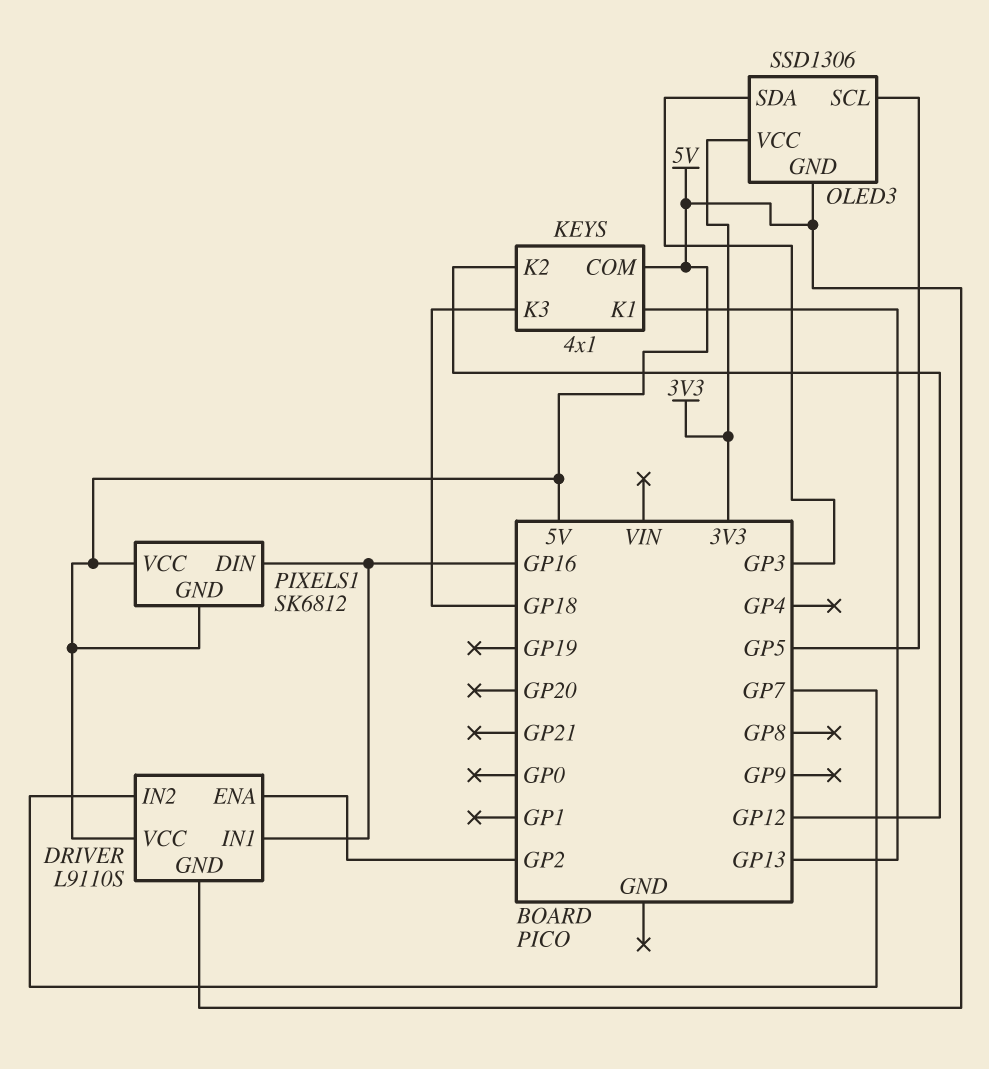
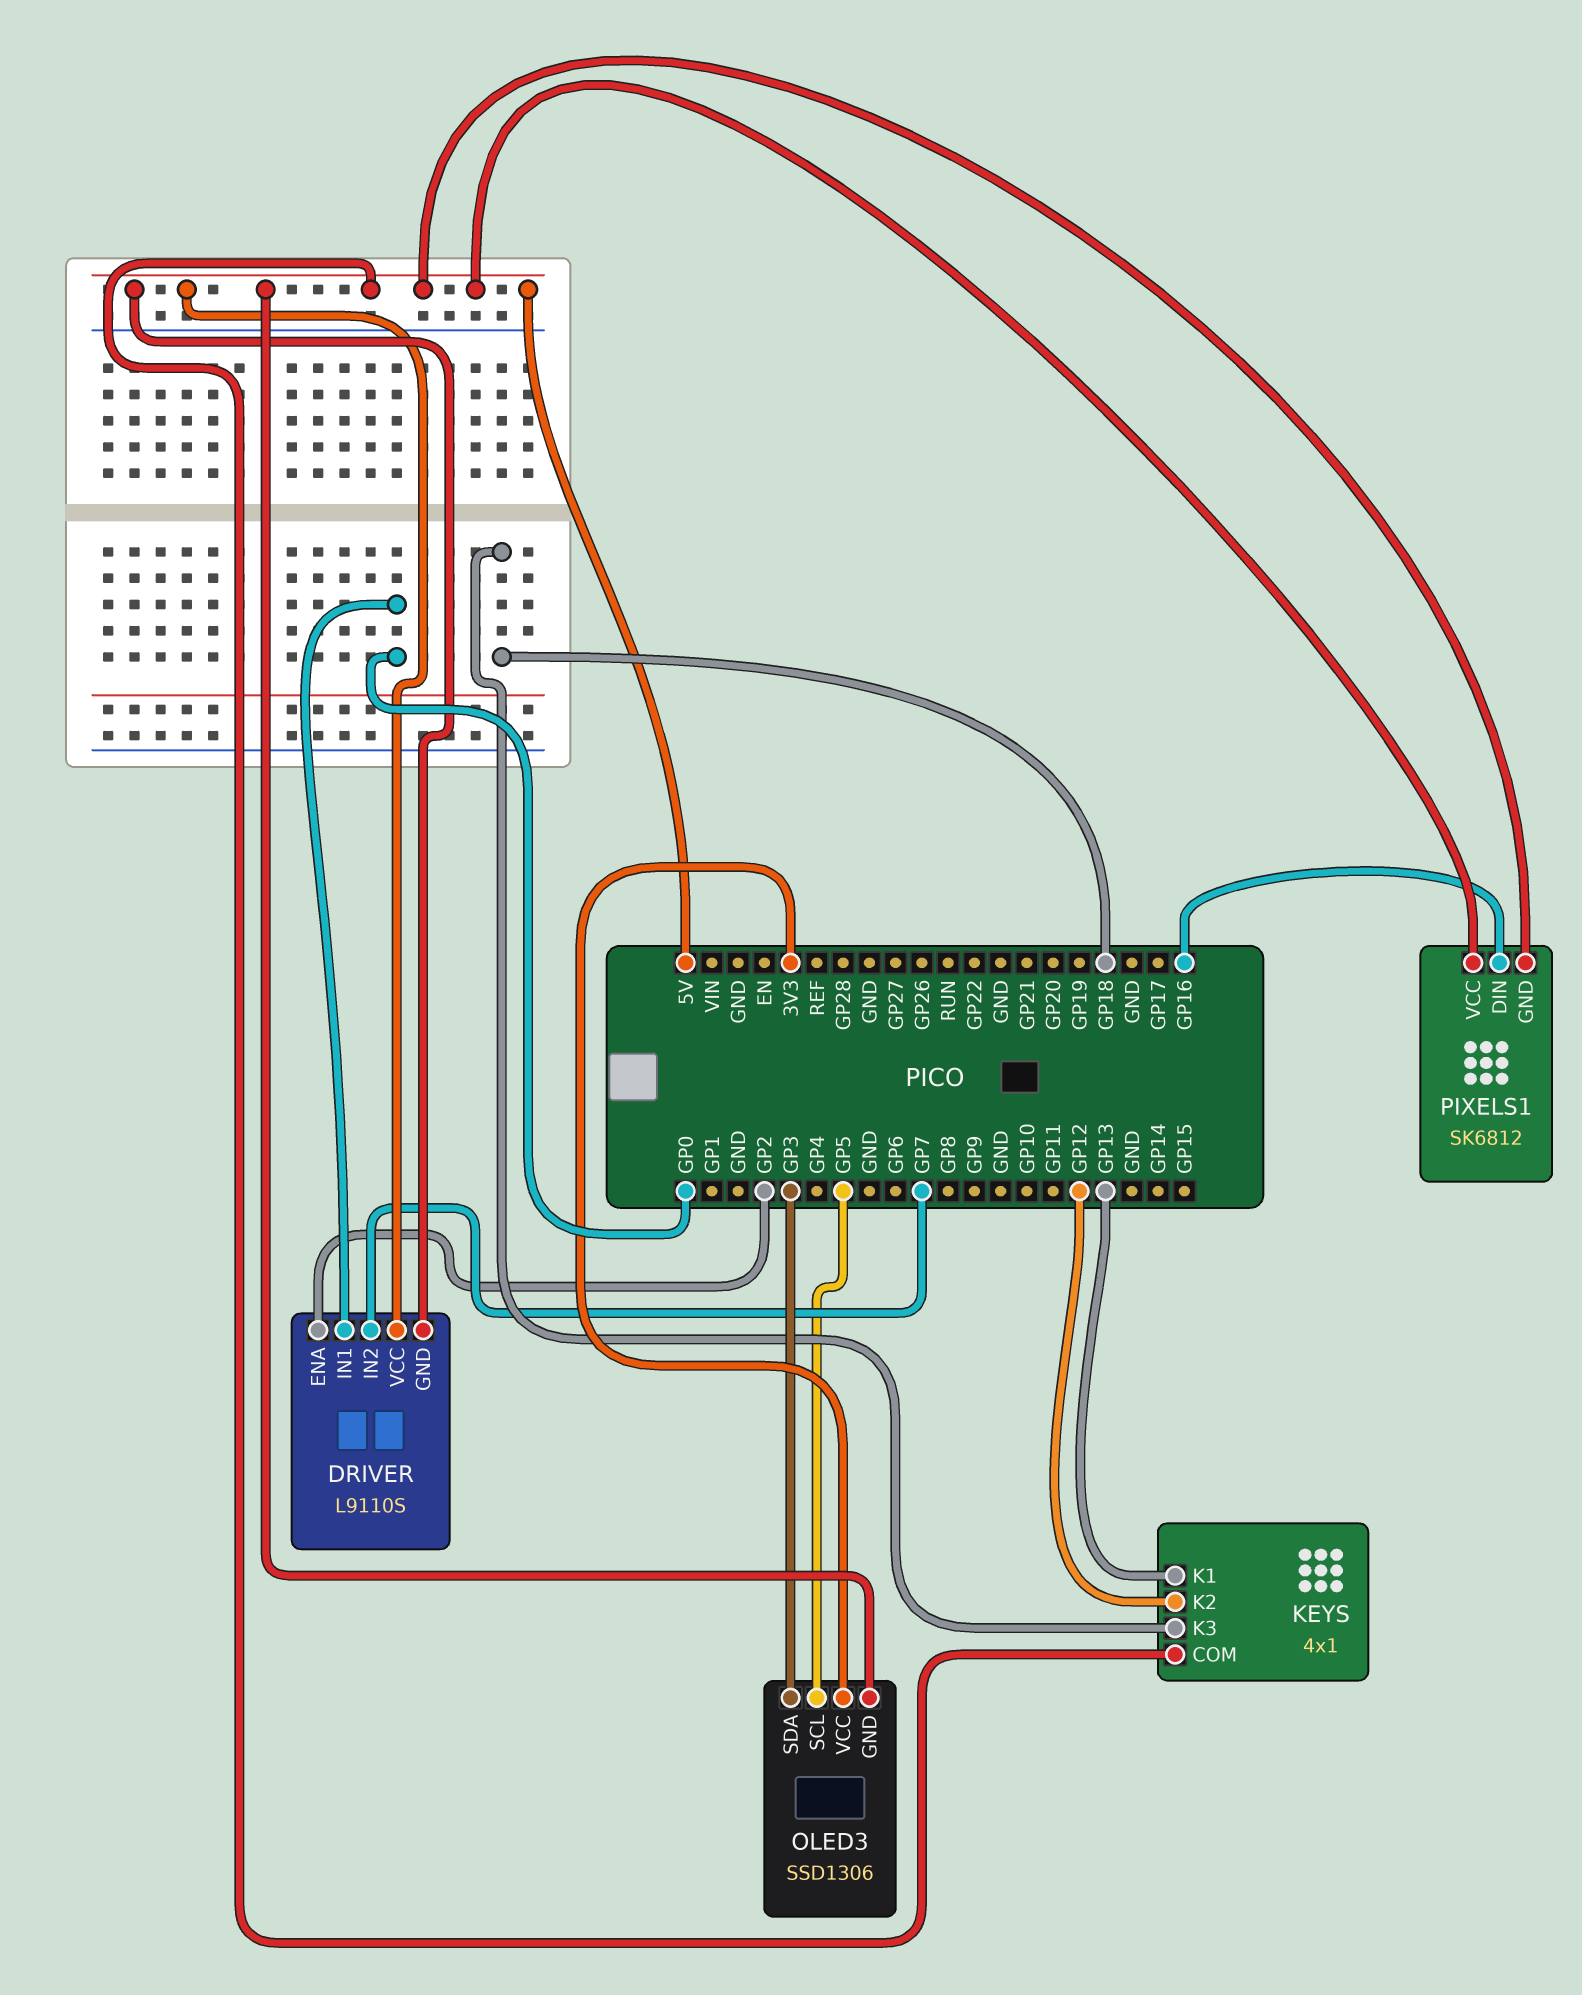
DRIVER pin IN1: GP16 -> GP0

